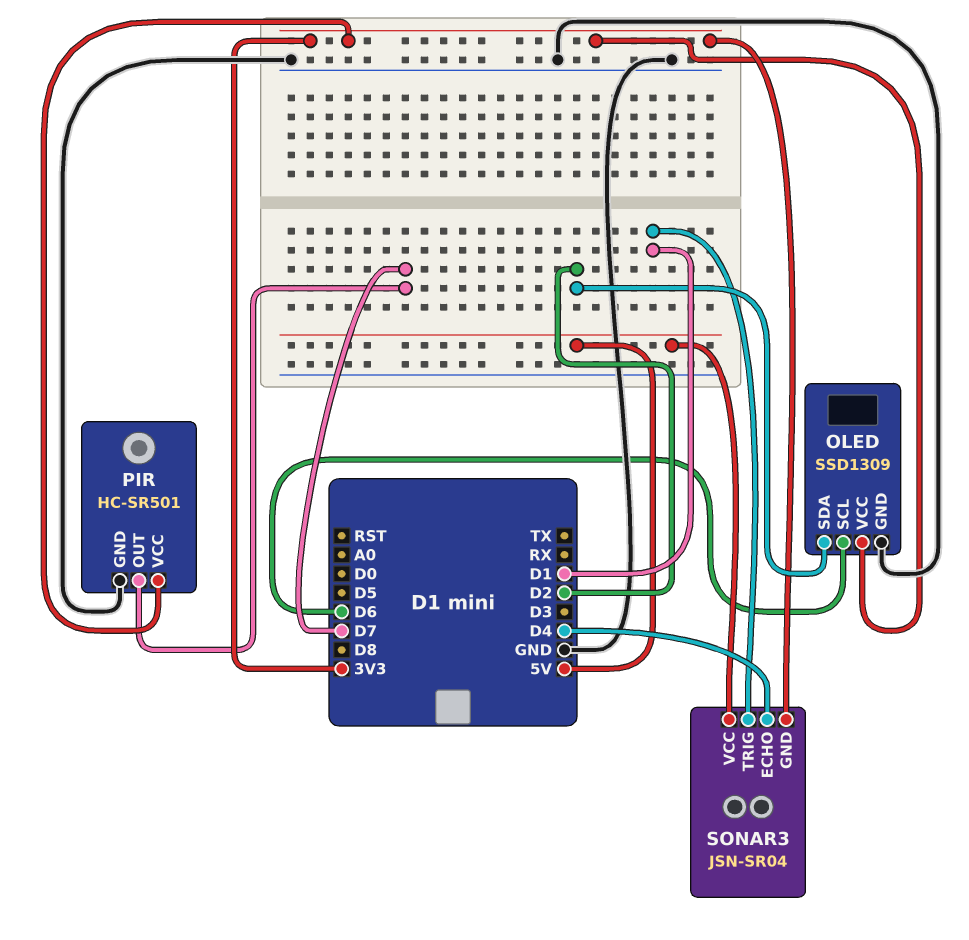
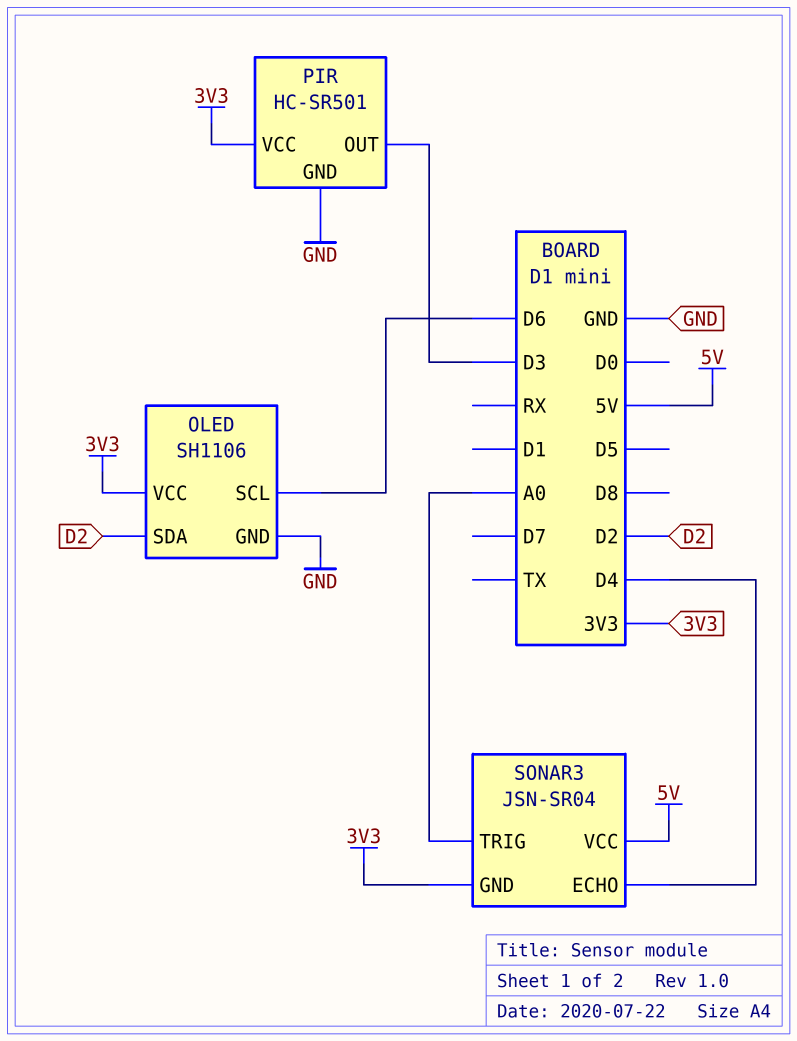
OLED: SSD1309 -> SH1106
PIR pin OUT: D7 -> D3
SONAR3 pin TRIG: D1 -> A0

